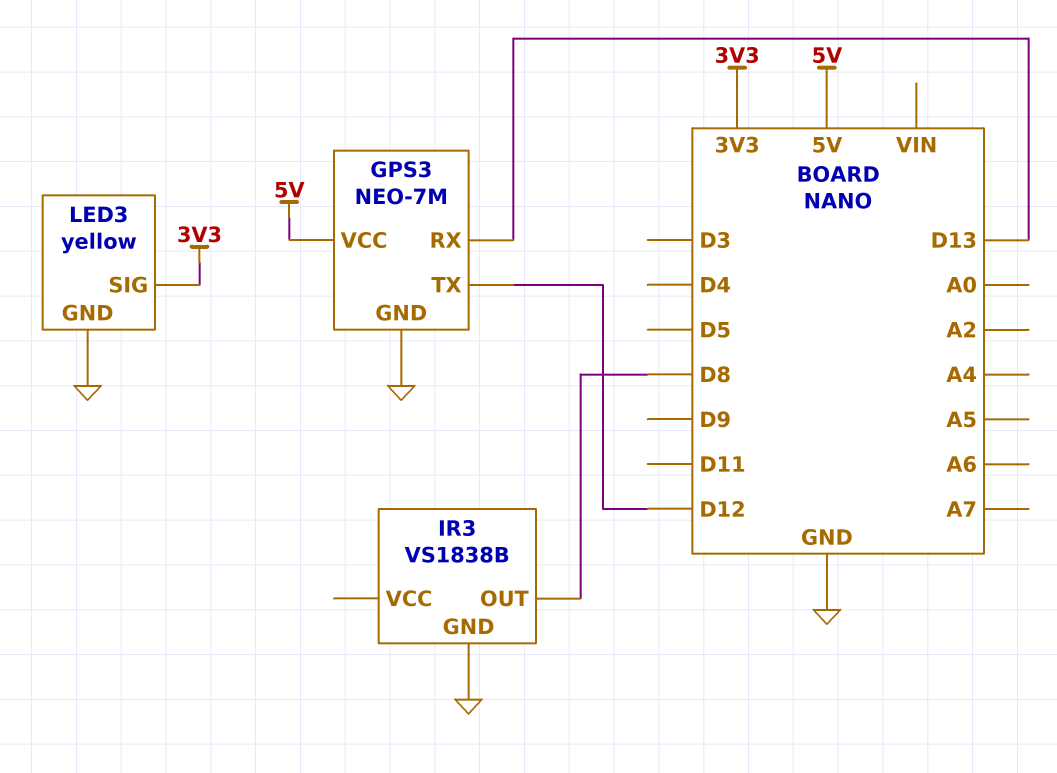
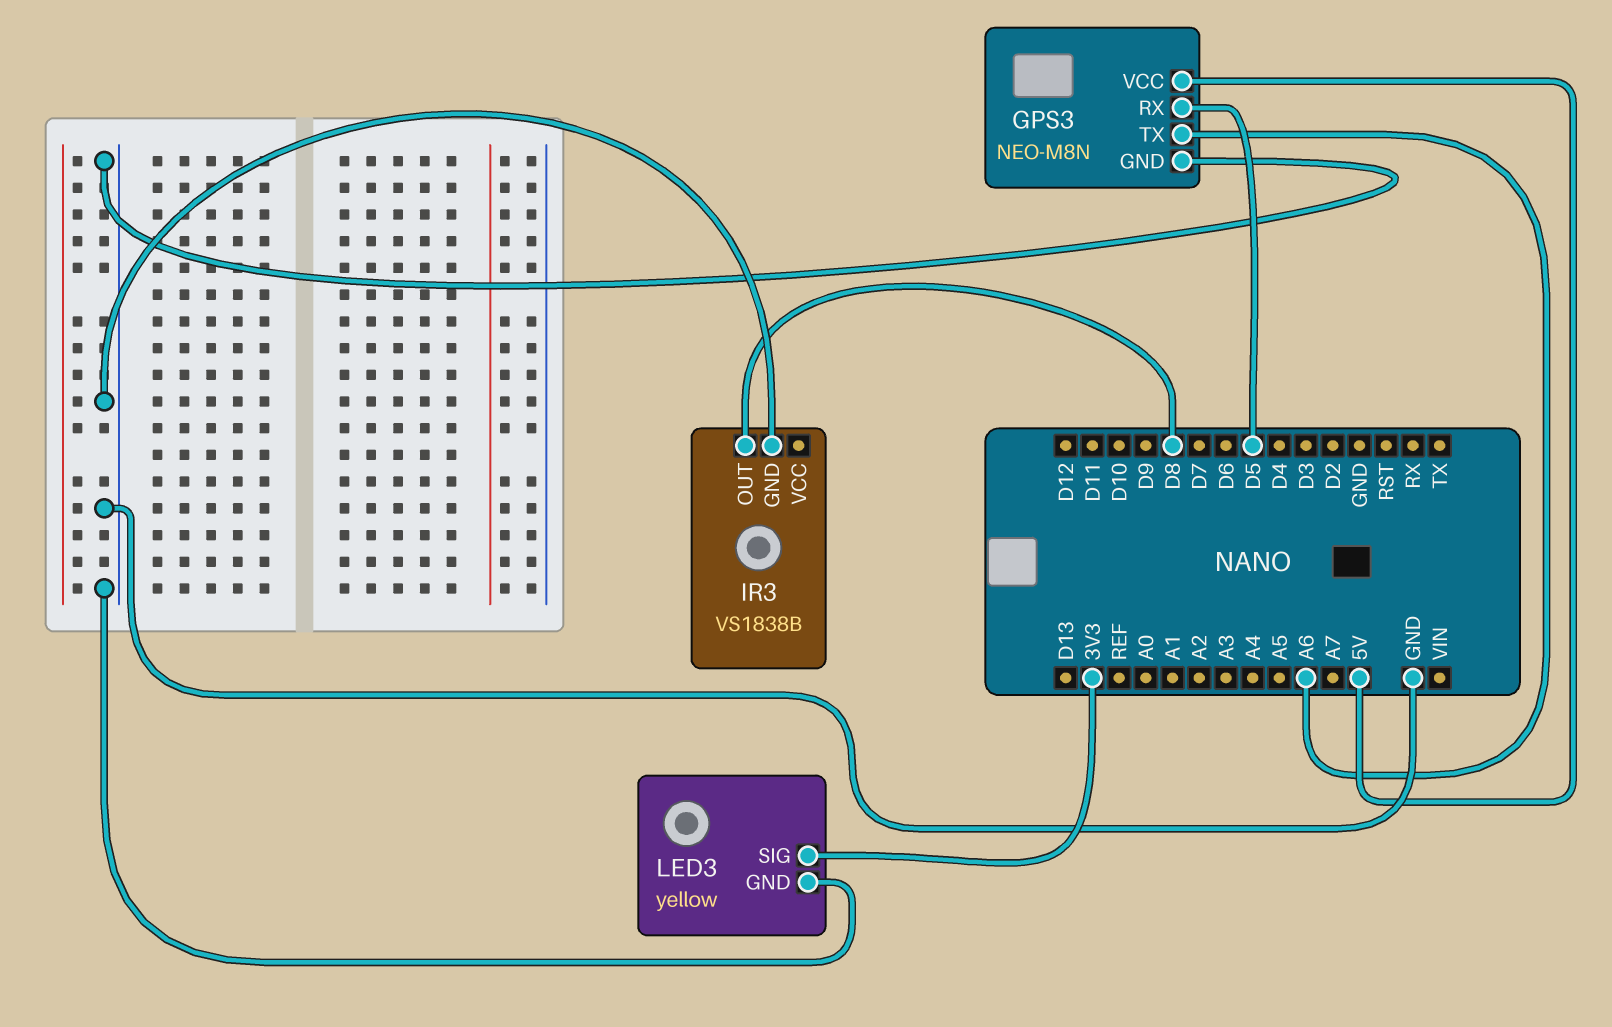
GPS3: NEO-7M -> NEO-M8N
GPS3 pin RX: D13 -> D5
GPS3 pin TX: D12 -> A6

